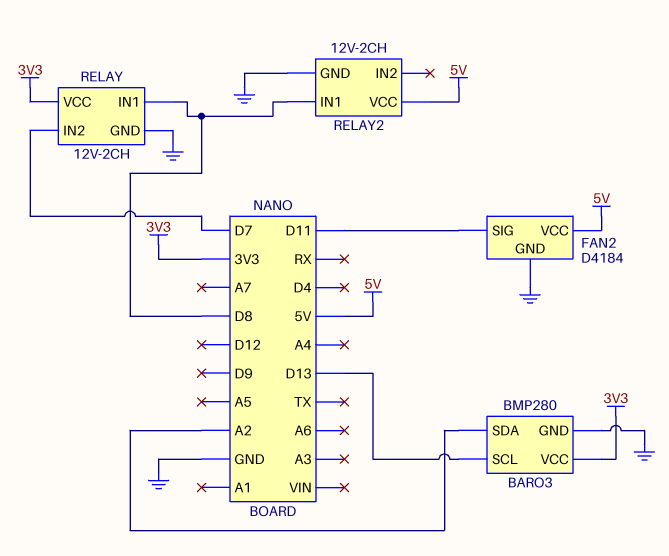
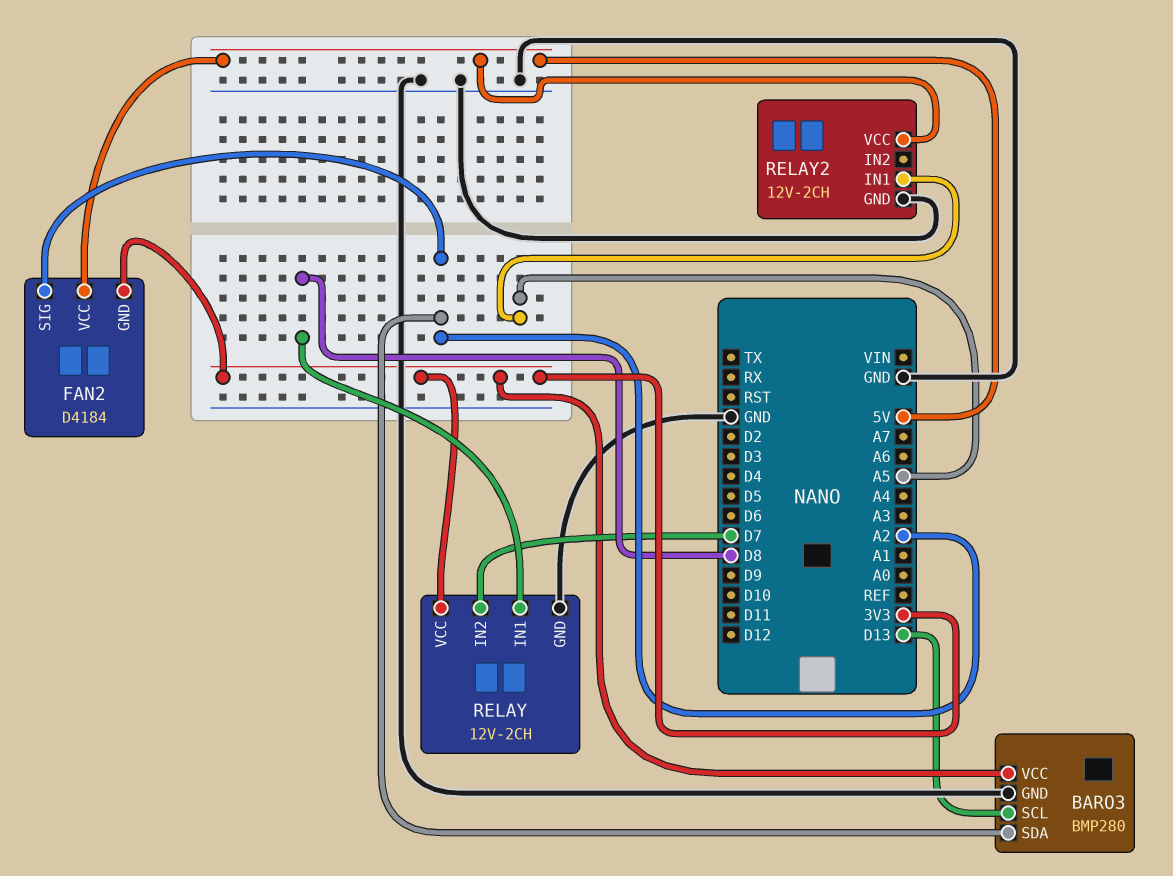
FAN2 pin GND: GND -> 3V3
FAN2 pin SIG: D11 -> A2
RELAY2 pin IN1: D8 -> A5

